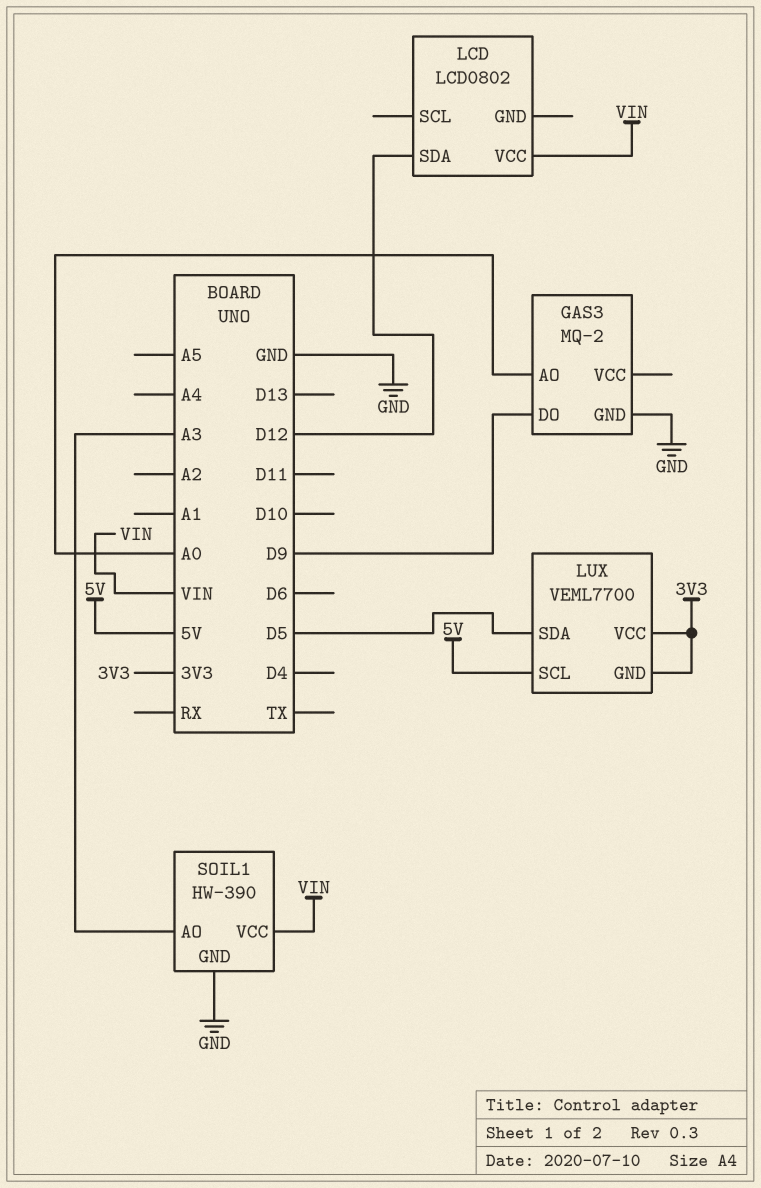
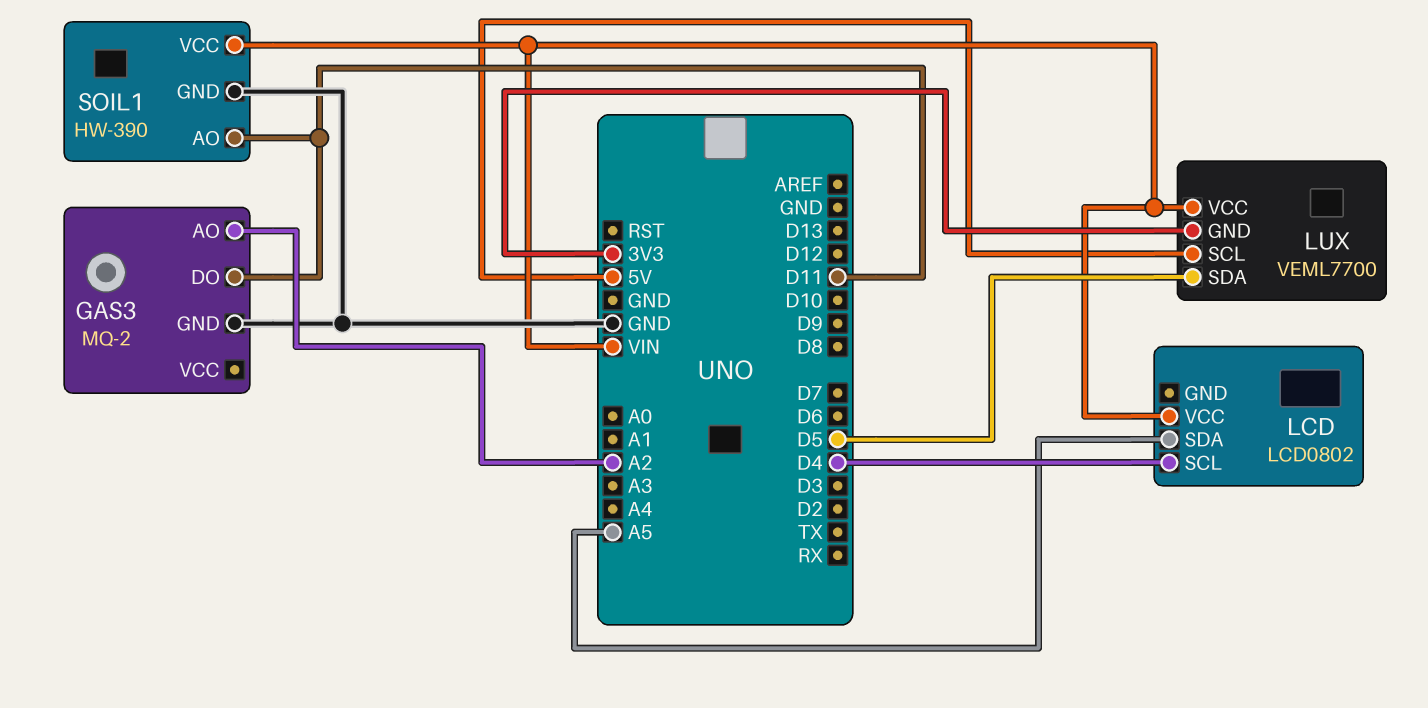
GAS3 pin AO: A0 -> A2
GAS3 pin DO: D9 -> D11
LCD pin SCL: none -> D4
LCD pin SDA: D12 -> A5
LUX pin VCC: 3V3 -> VIN
SOIL1 pin AO: A3 -> D11

